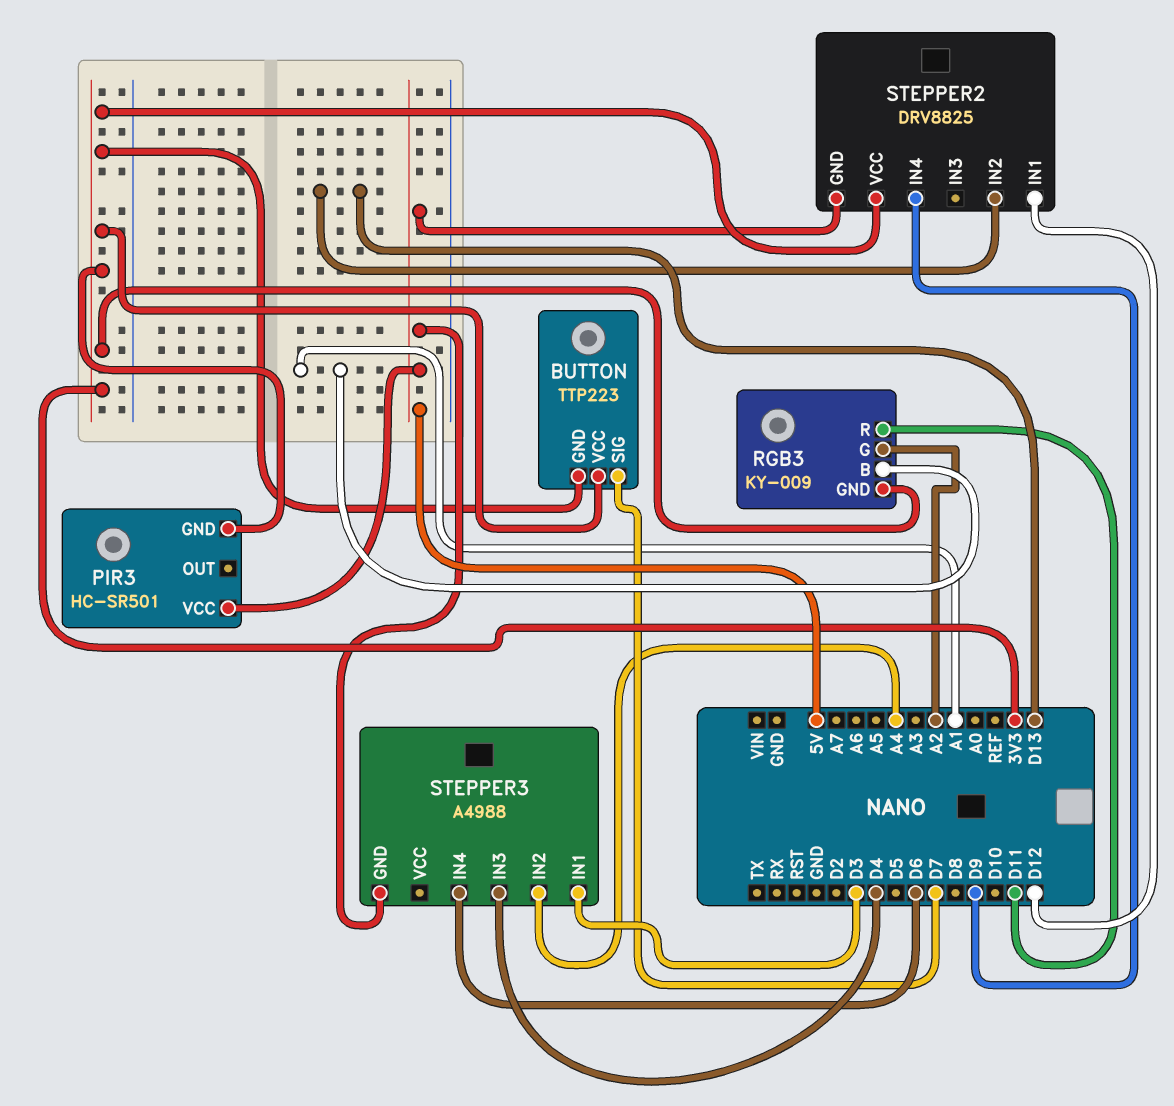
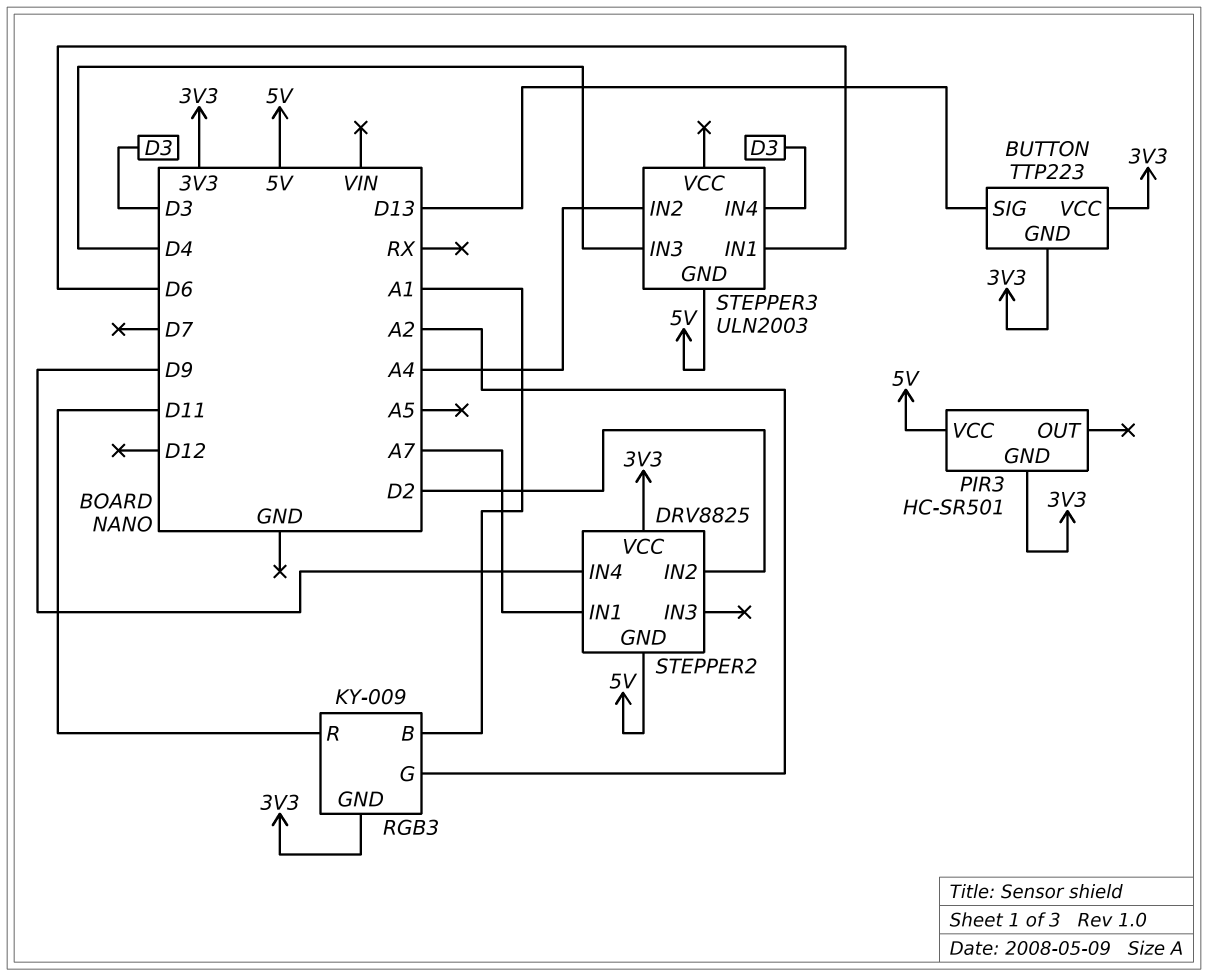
BUTTON pin SIG: D7 -> D13
STEPPER2 pin IN1: D12 -> A7
STEPPER2 pin IN2: D13 -> D2
STEPPER3: A4988 -> ULN2003
STEPPER3 pin IN1: D3 -> D6
STEPPER3 pin IN4: D6 -> D3

